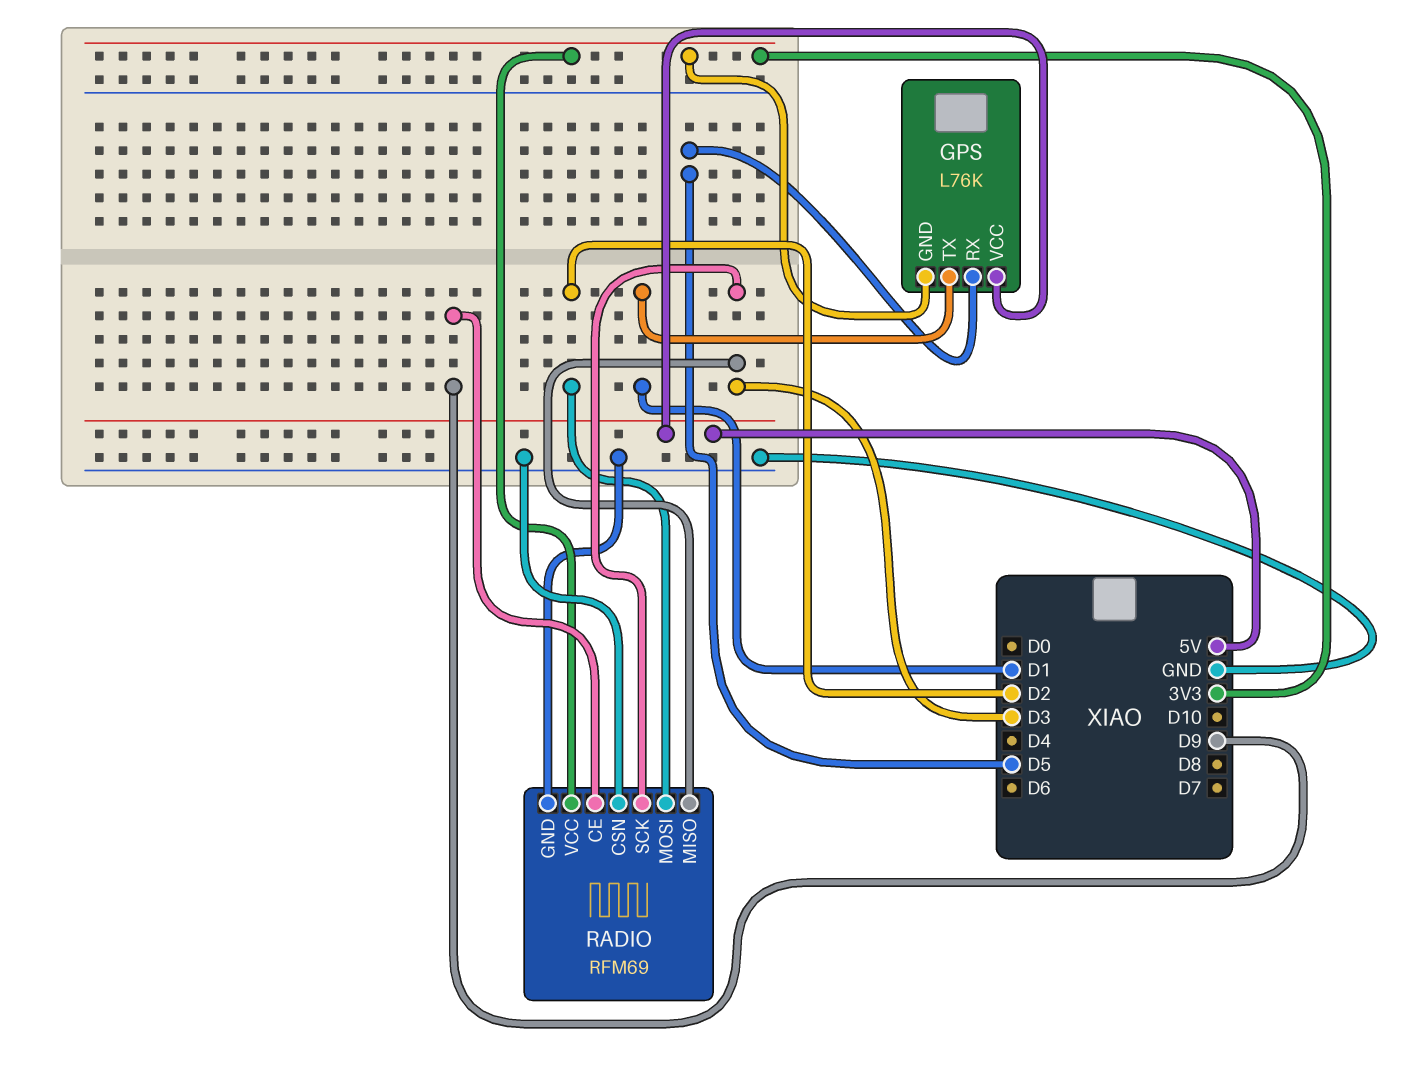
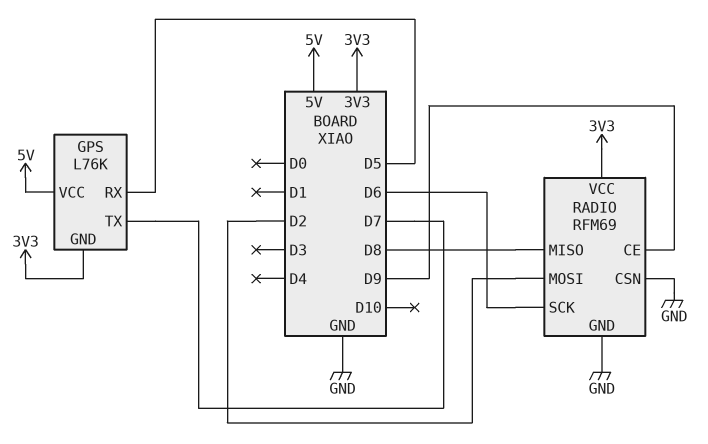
GPS pin TX: D1 -> D7
RADIO pin MISO: D3 -> D8
RADIO pin SCK: D3 -> D6

